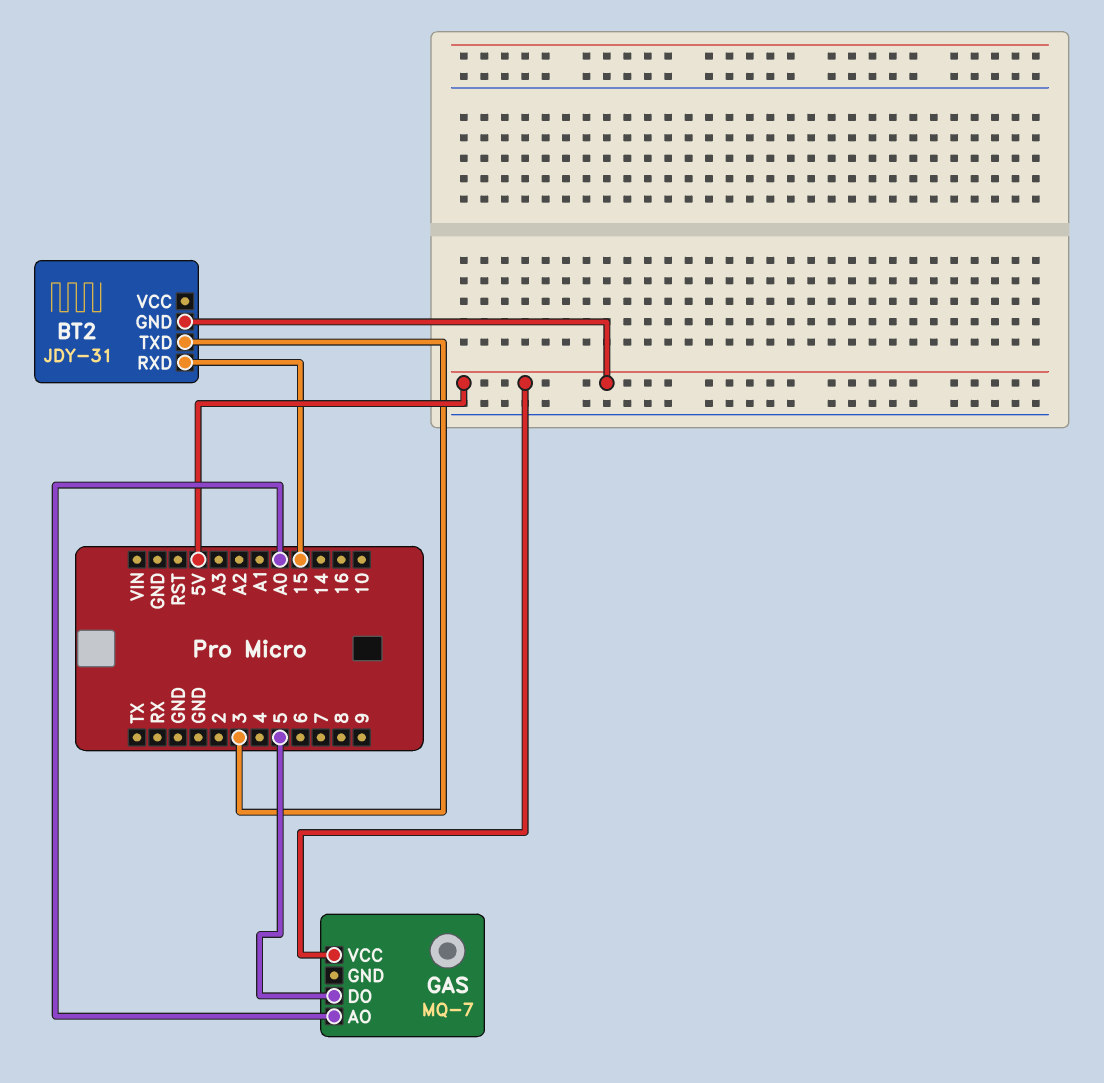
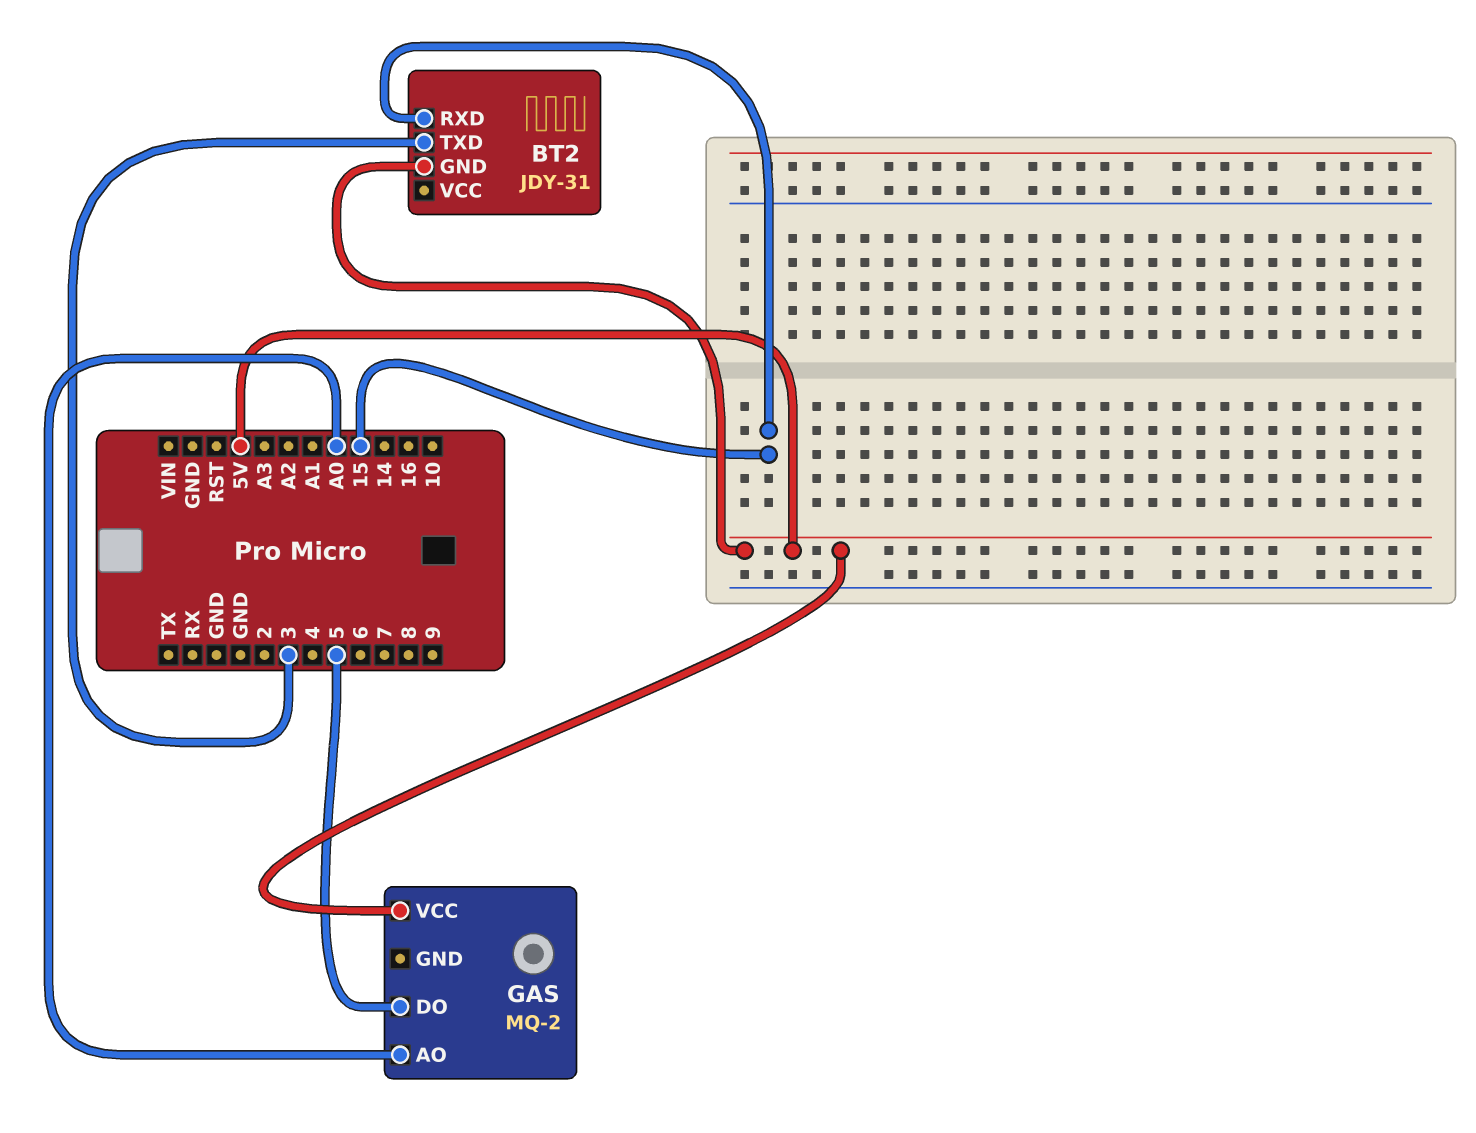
GAS: MQ-7 -> MQ-2

